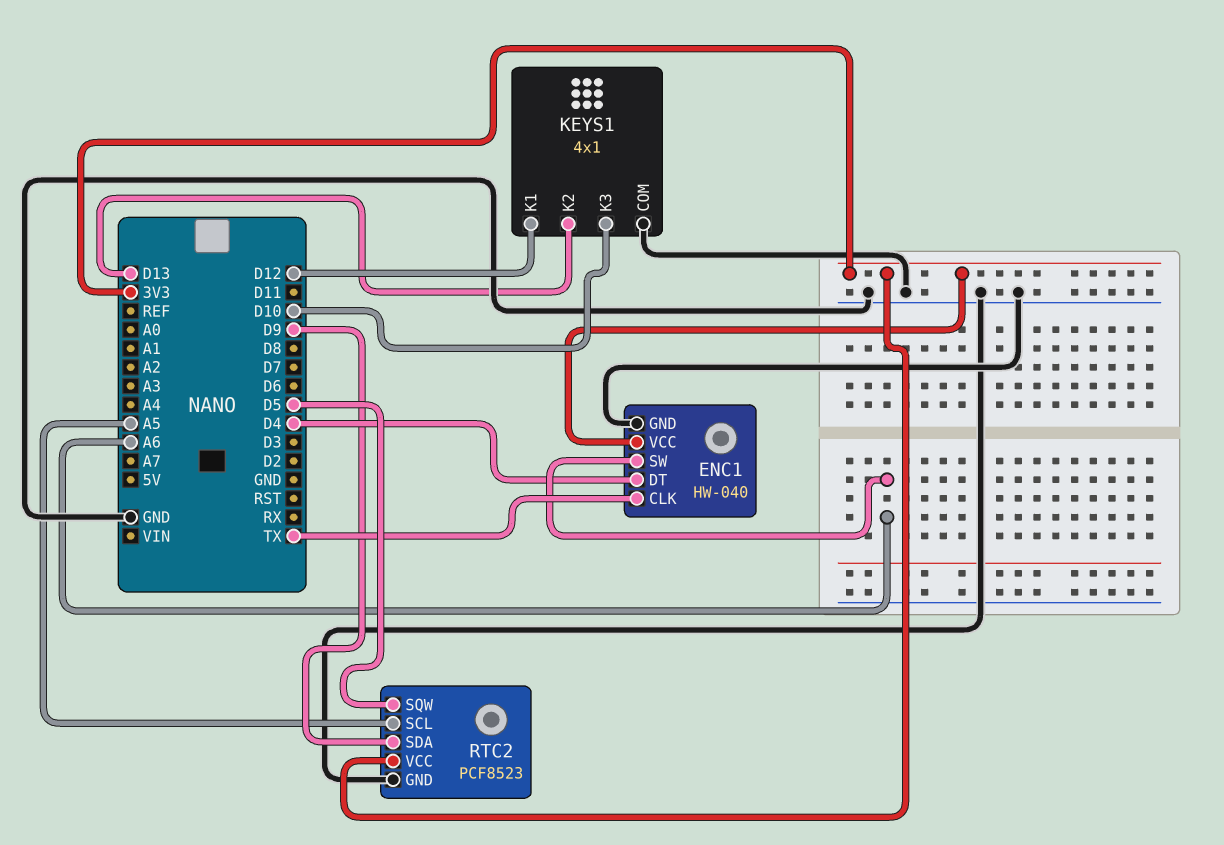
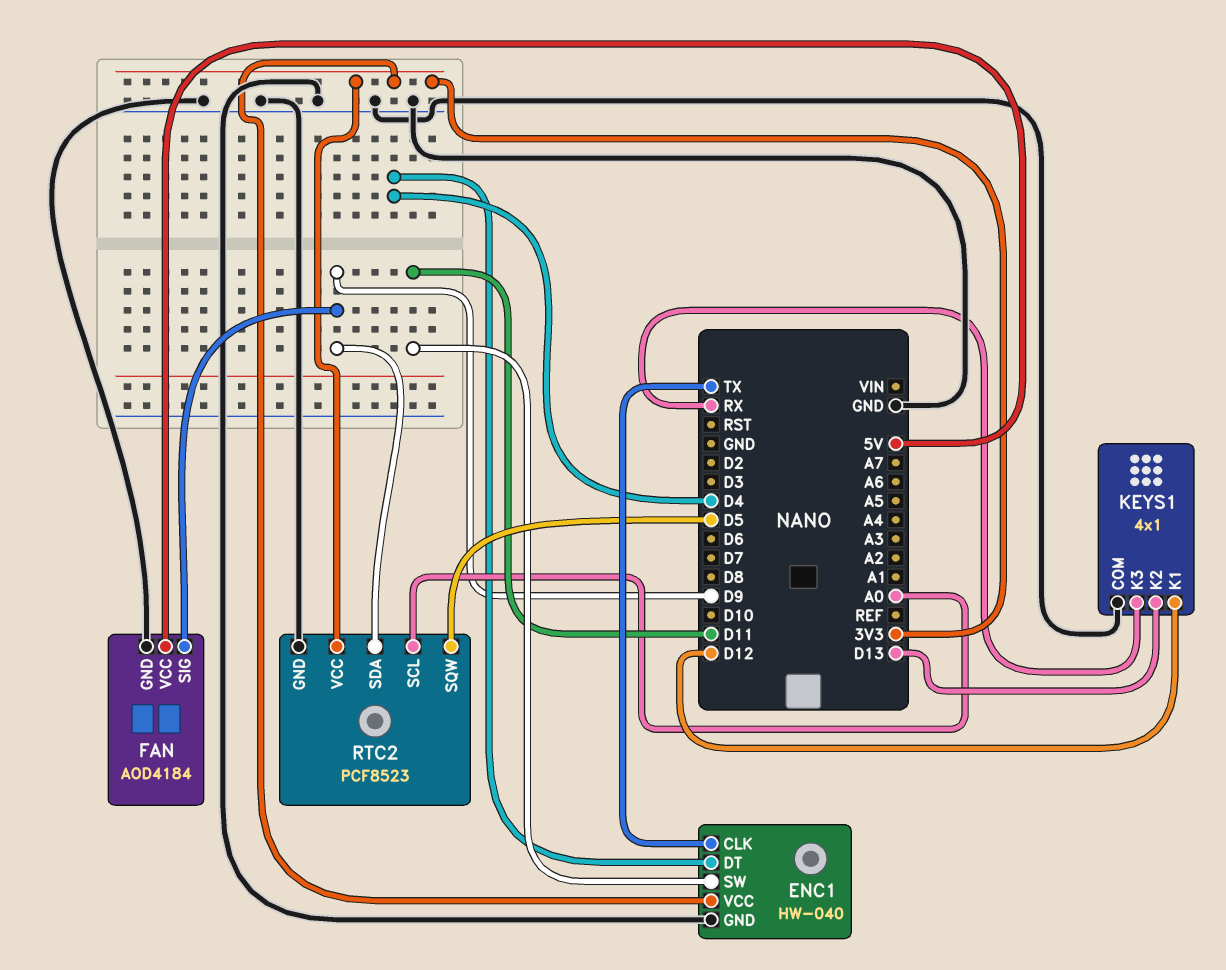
ENC1 pin SW: A6 -> D11
FAN: none -> AOD4184
FAN pin GND: none -> GND
FAN pin SIG: none -> D9
FAN pin VCC: none -> 5V
KEYS1 pin K3: D10 -> RX
RTC2 pin SCL: A5 -> A0

